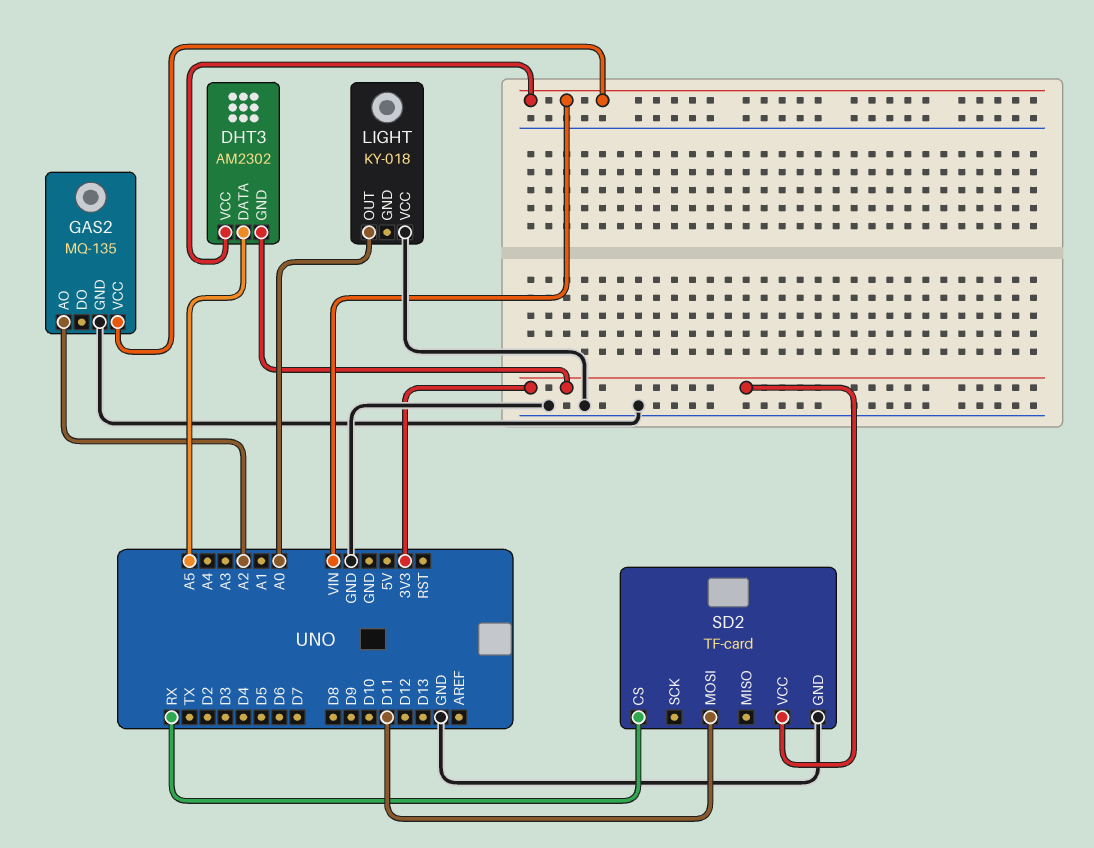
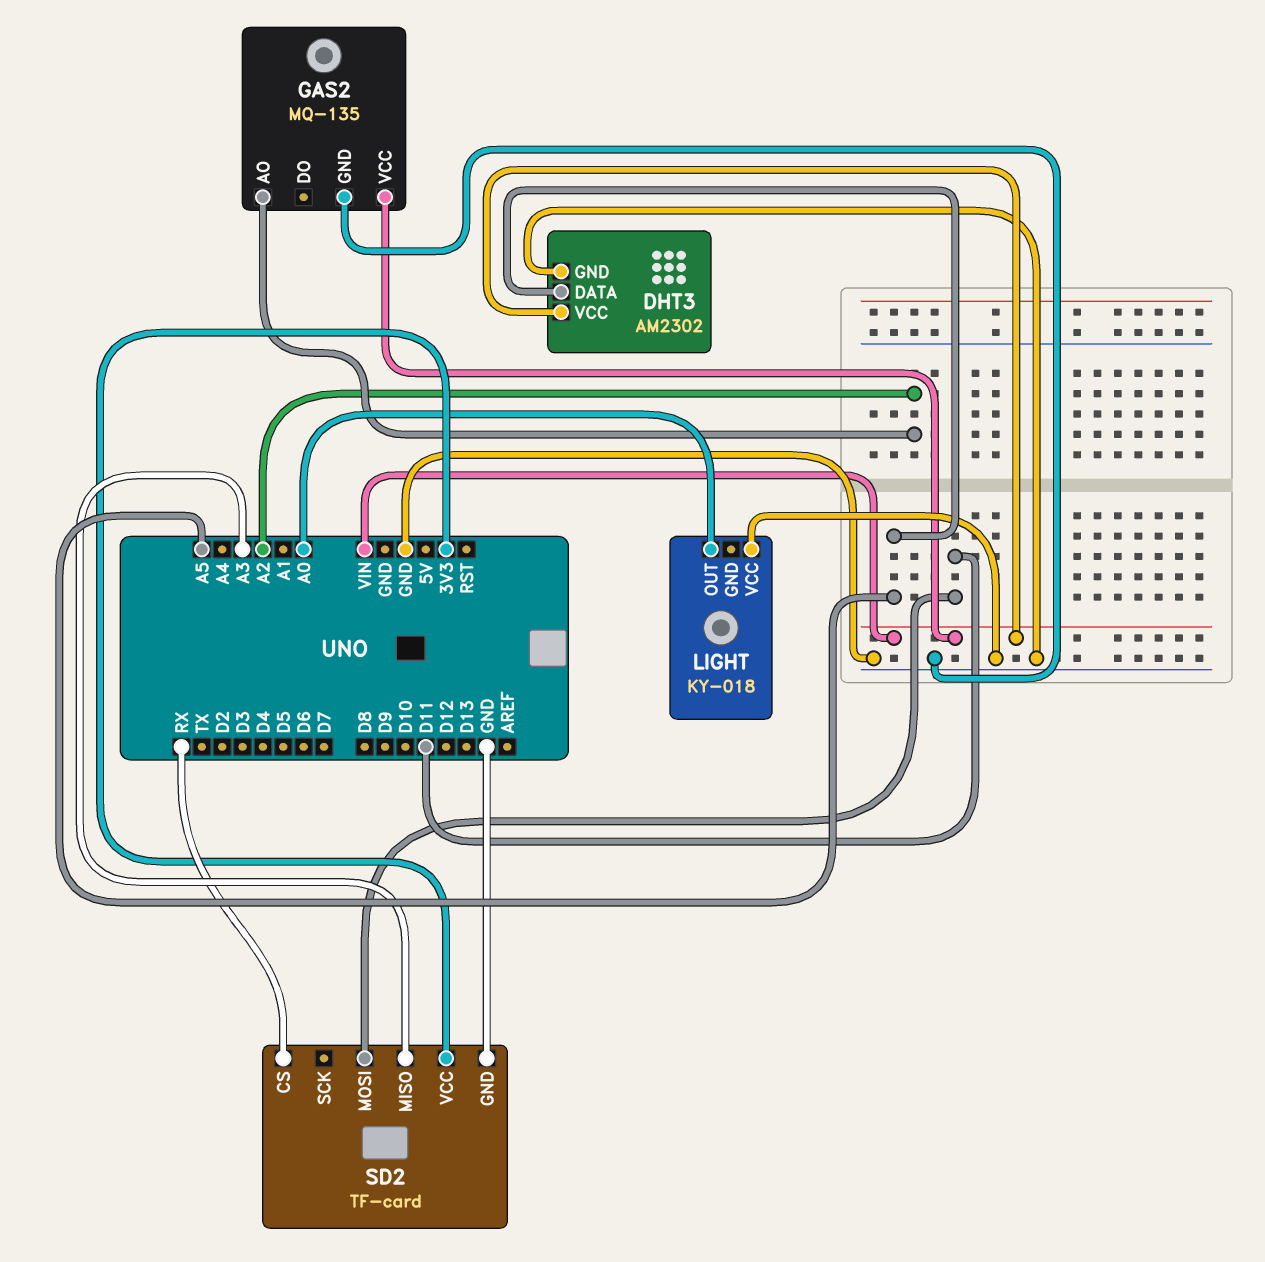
DHT3 pin GND: 3V3 -> GND
SD2 pin MISO: none -> A3

